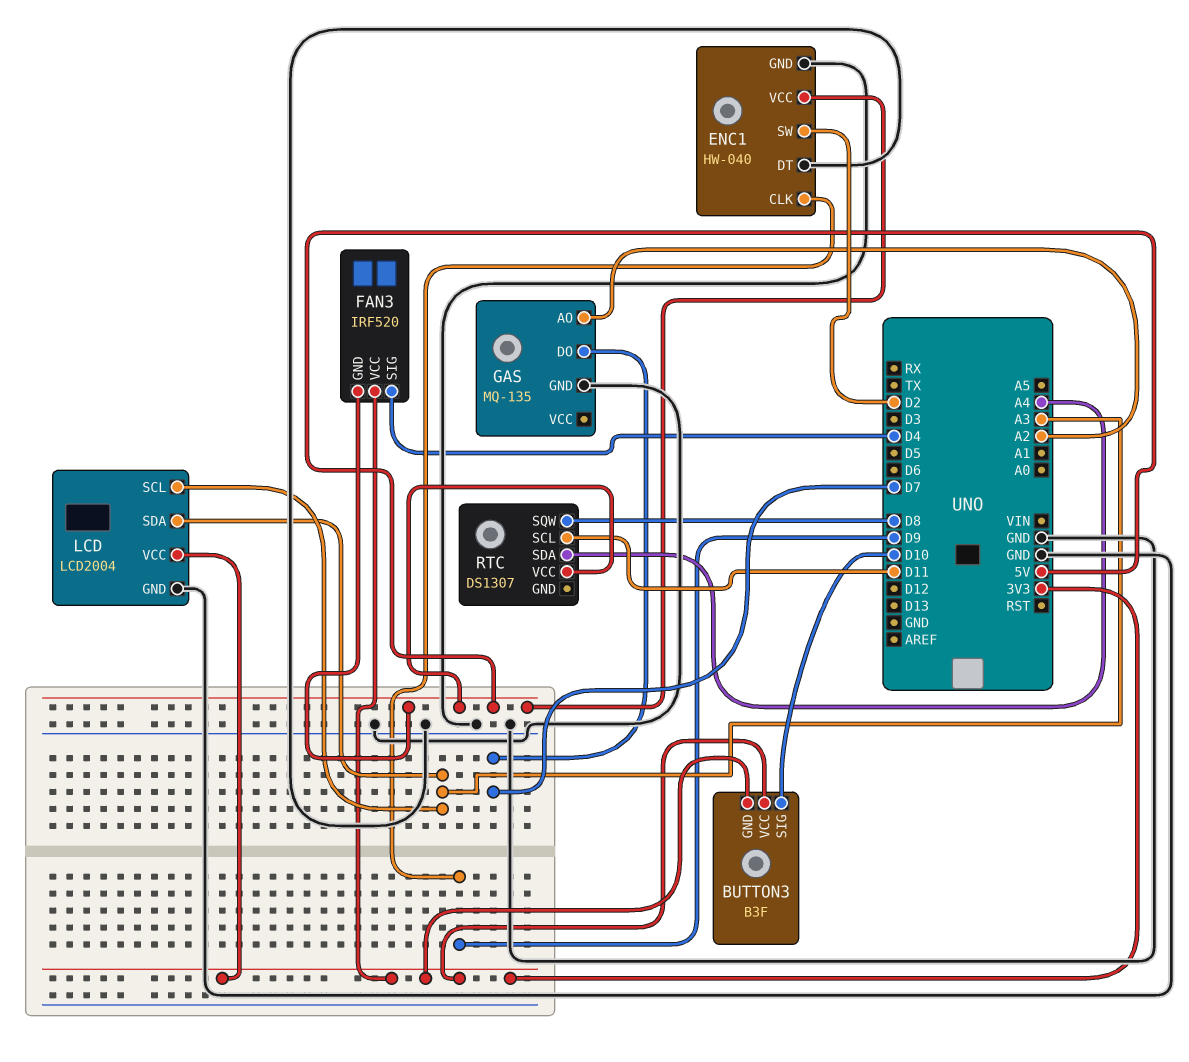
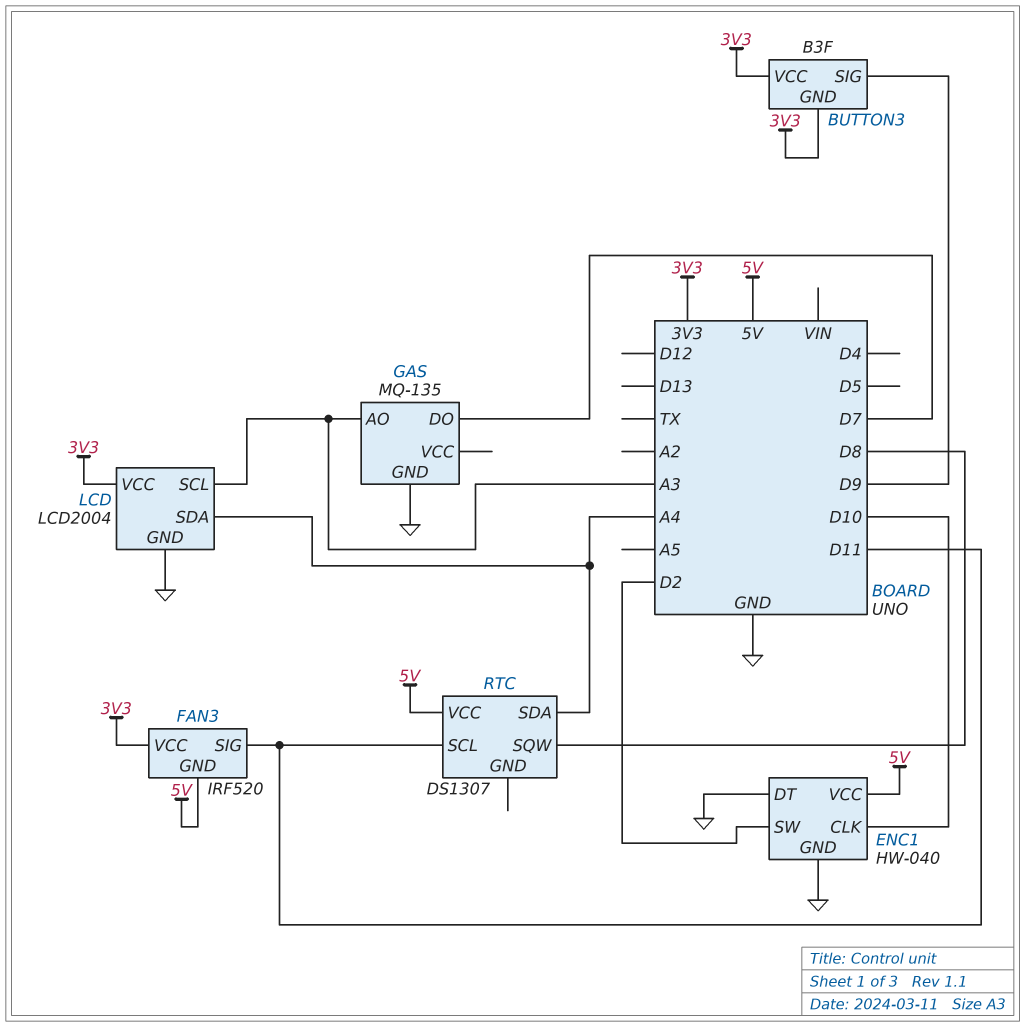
BUTTON3 pin SIG: D10 -> D9
ENC1 pin CLK: D9 -> D10
FAN3 pin SIG: D4 -> D11
GAS pin AO: A2 -> A3
LCD pin SDA: A3 -> A4

